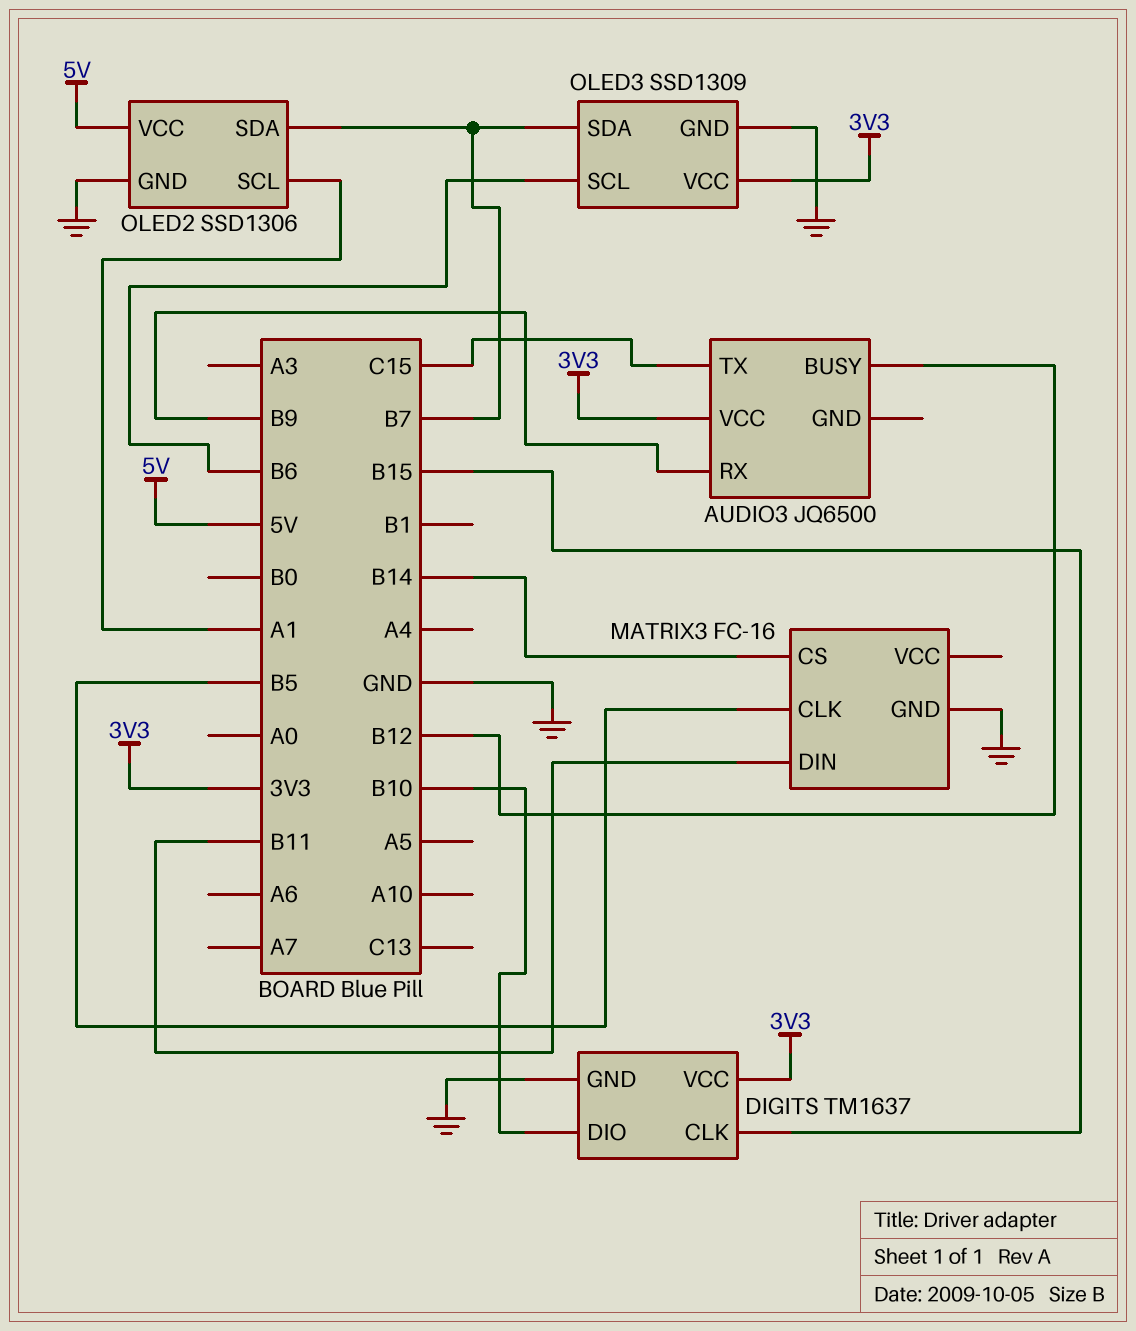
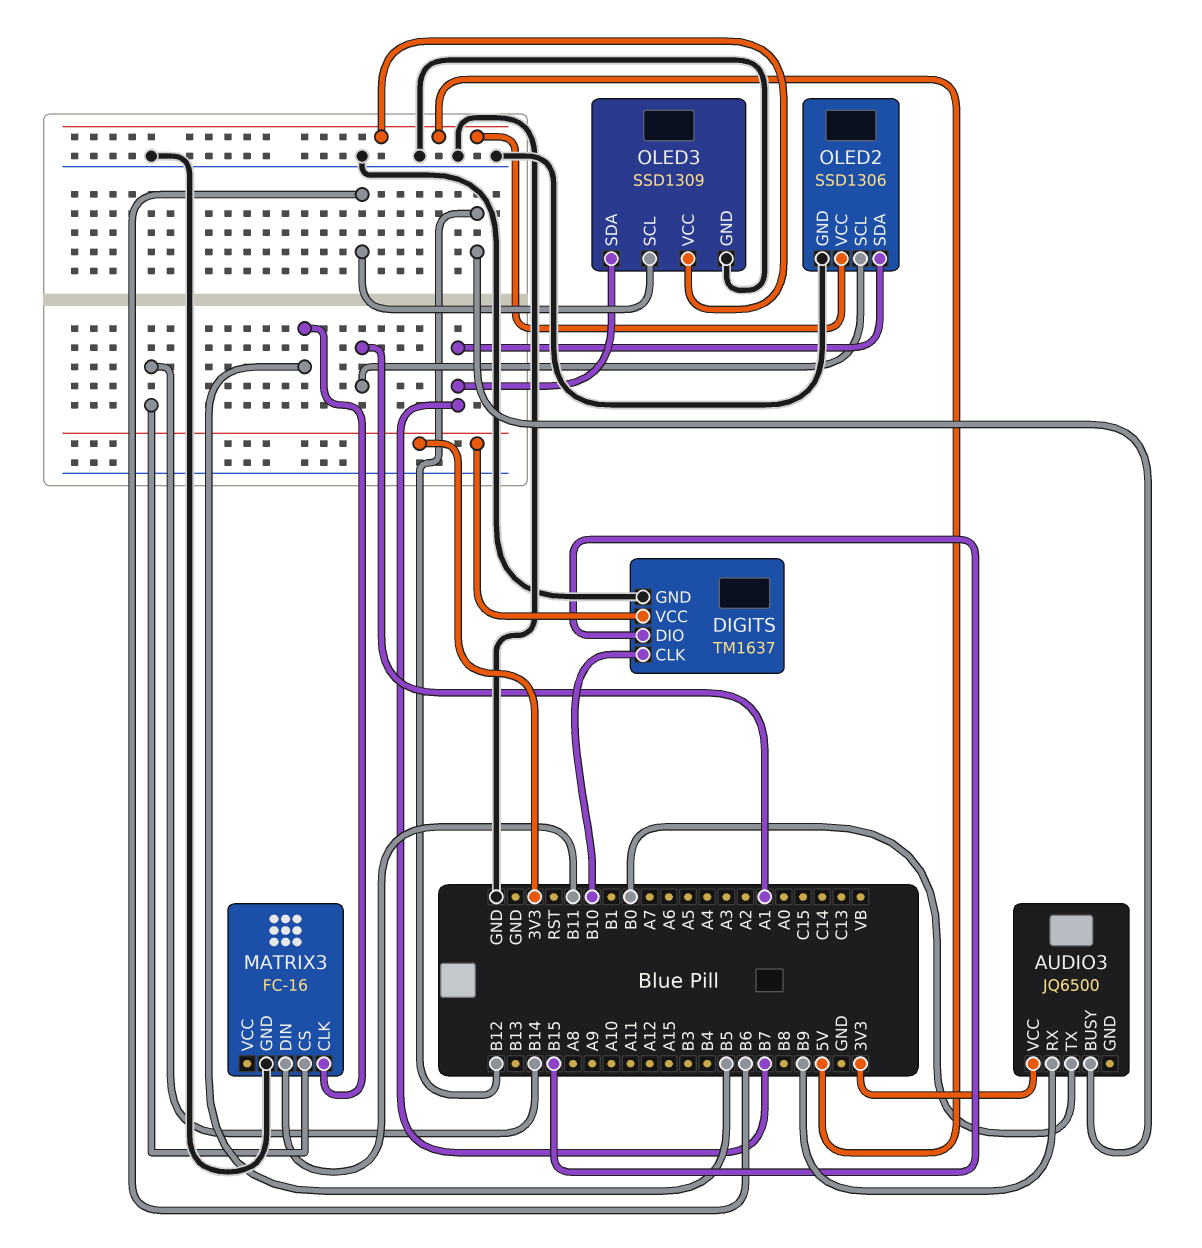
AUDIO3 pin TX: C15 -> B0
DIGITS pin CLK: B15 -> B10
DIGITS pin DIO: B10 -> B15
OLED3 pin VCC: 3V3 -> 5V

